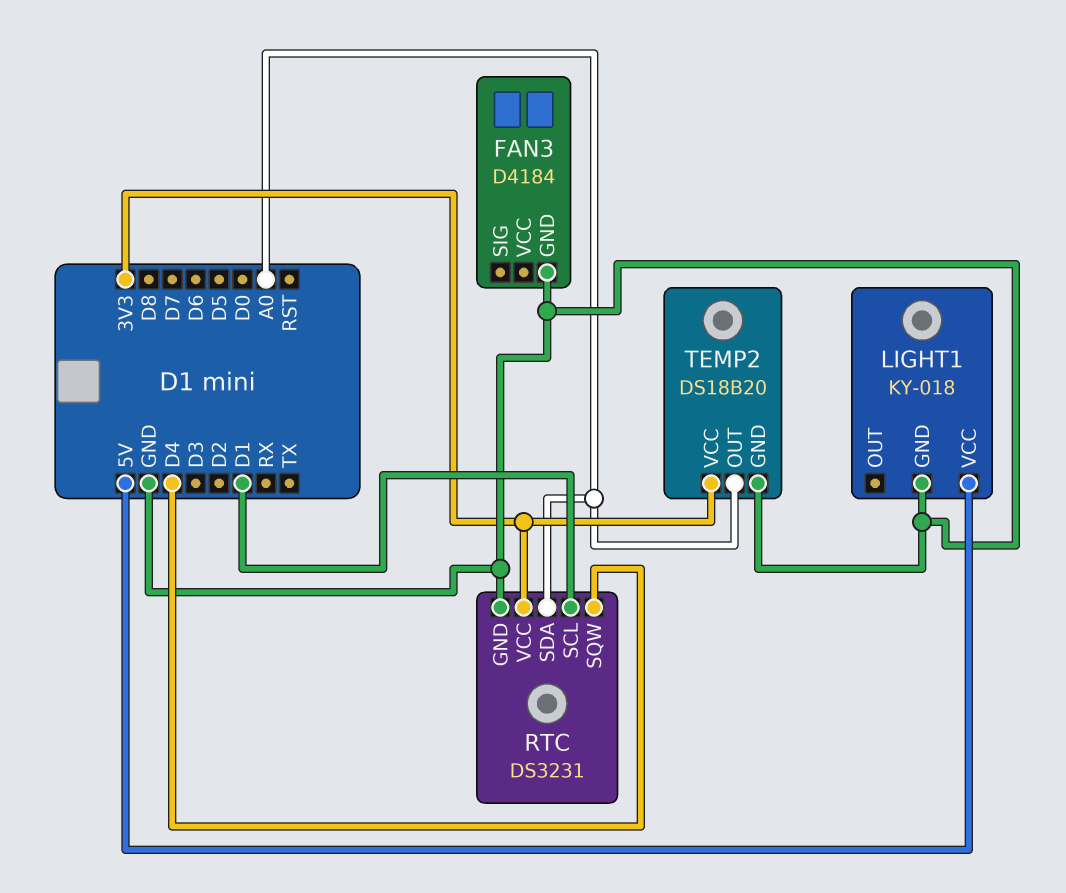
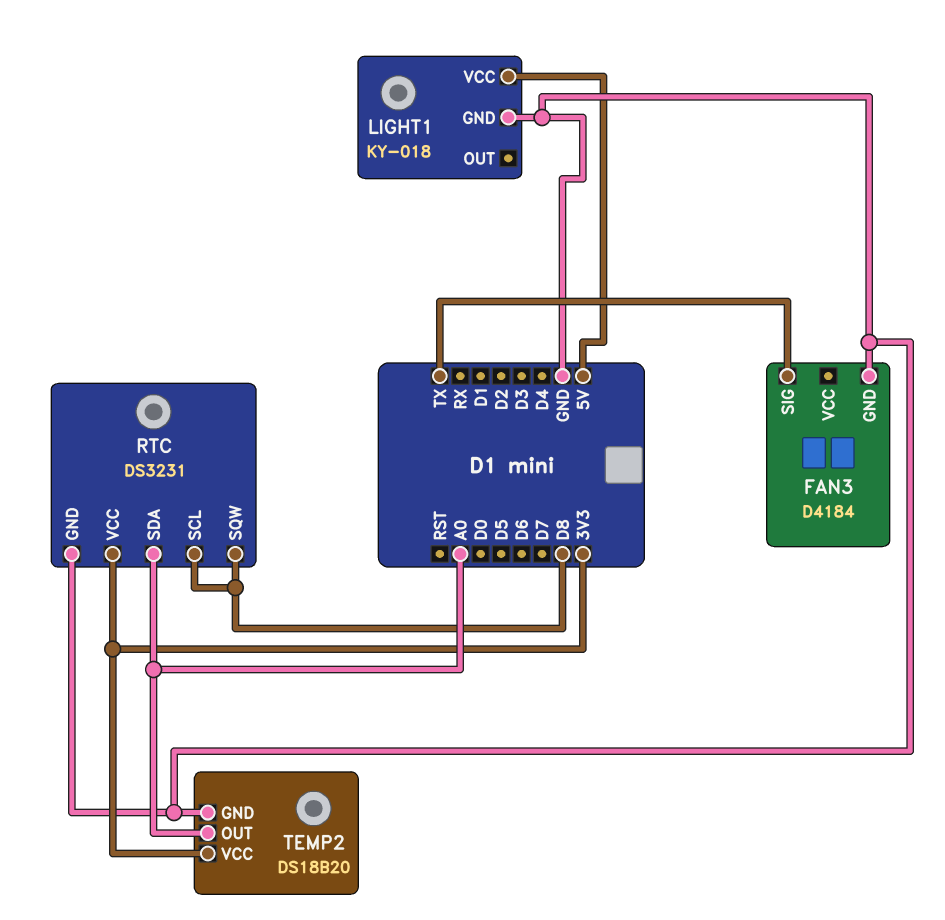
FAN3 pin SIG: none -> TX
RTC pin SCL: D1 -> D8
RTC pin SQW: D4 -> D8

